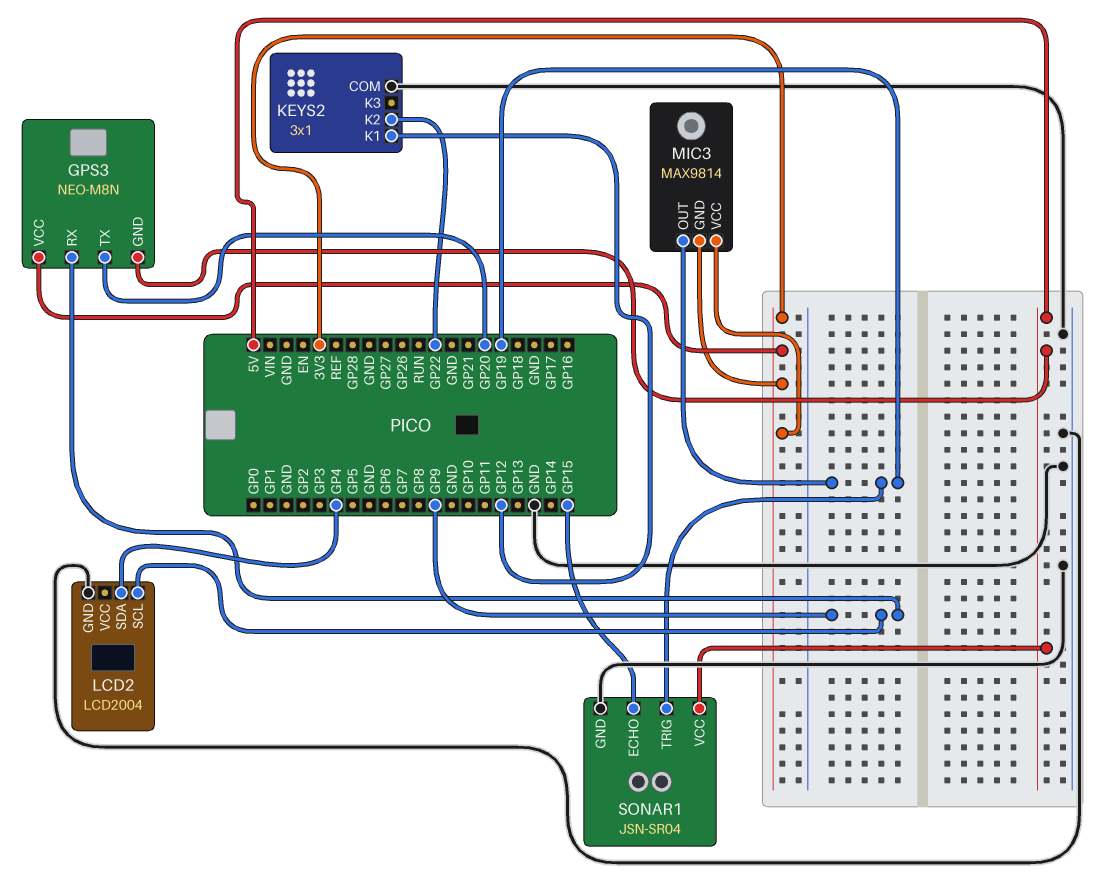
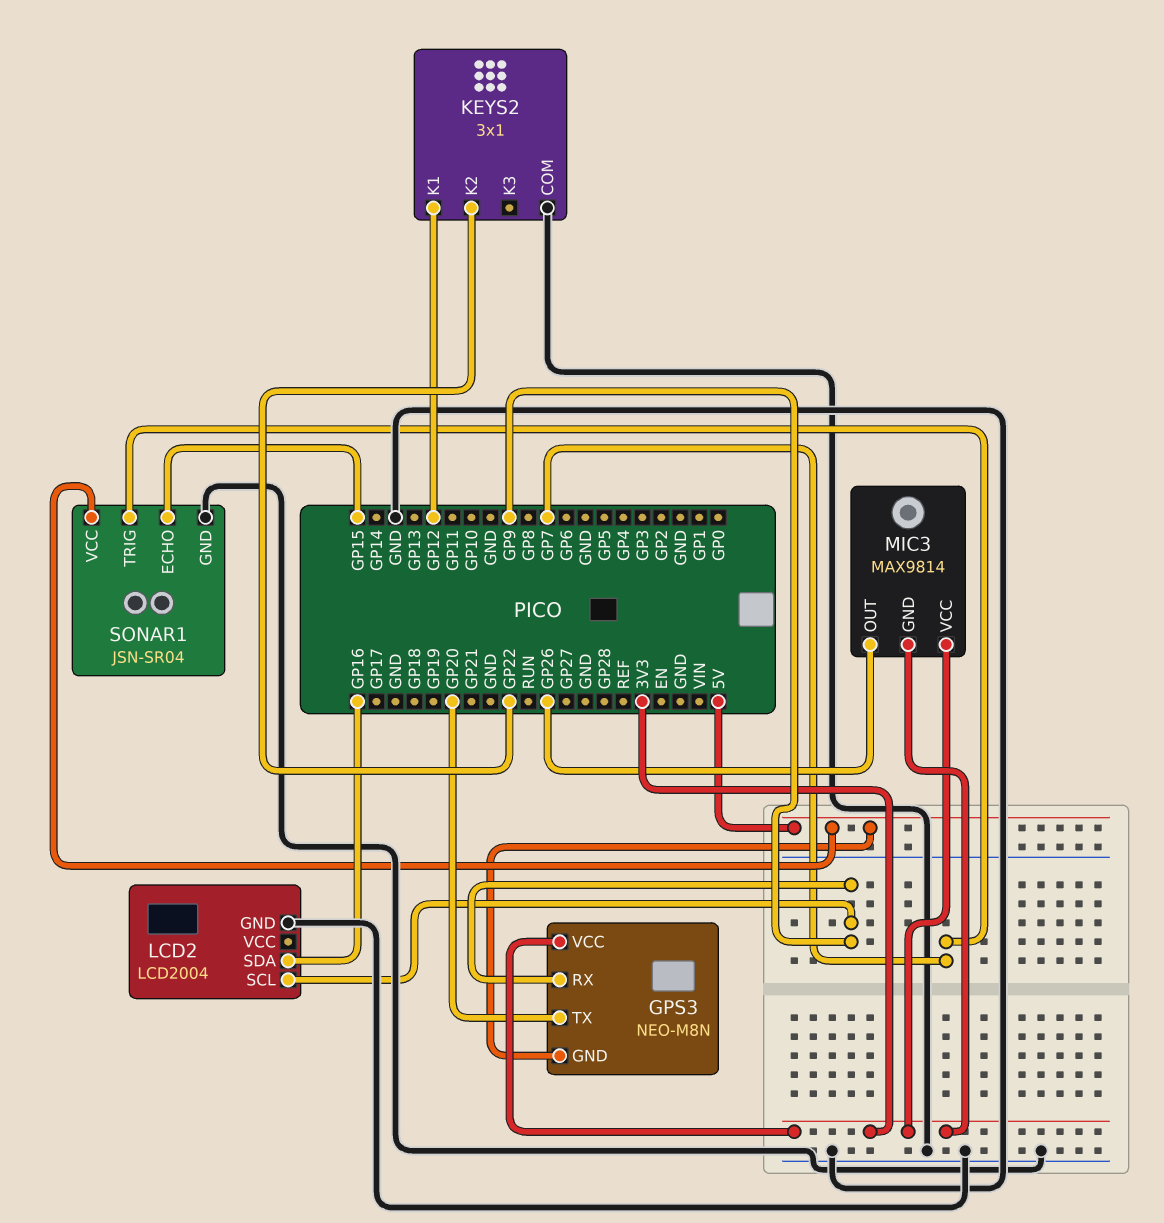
LCD2 pin SDA: GP4 -> GP16
MIC3 pin OUT: GP19 -> GP26
SONAR1 pin TRIG: GP19 -> GP7

